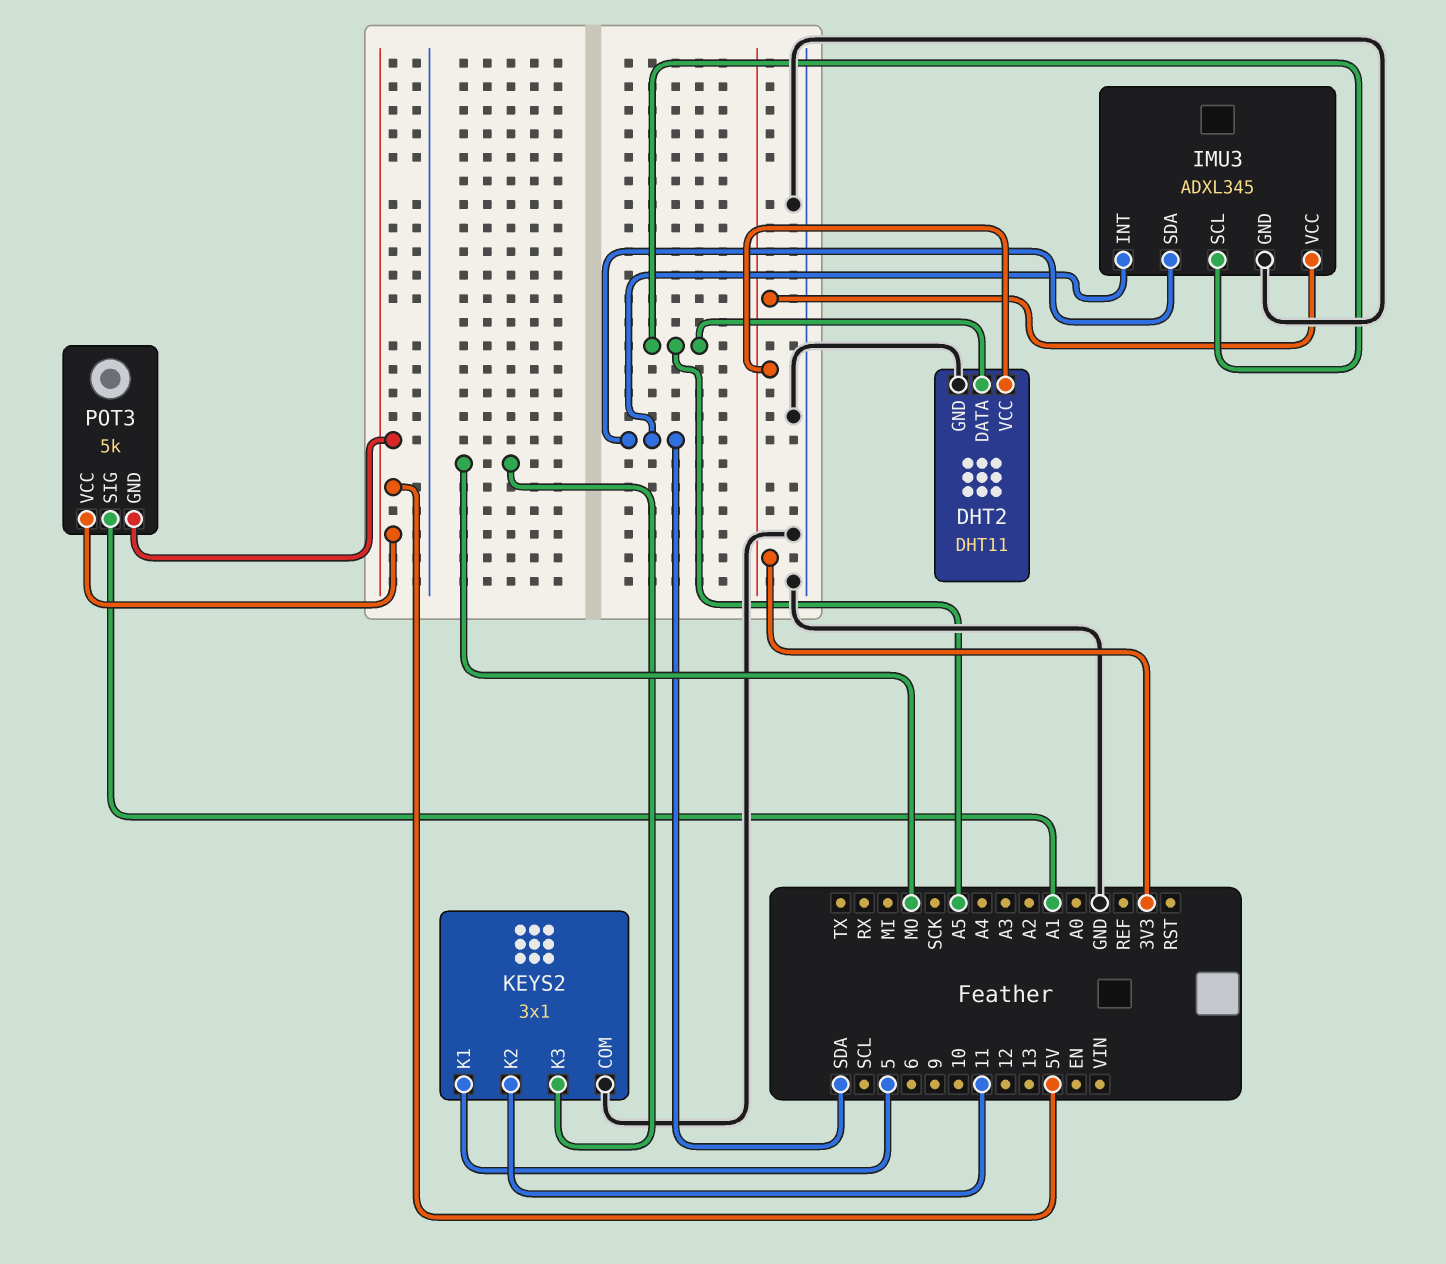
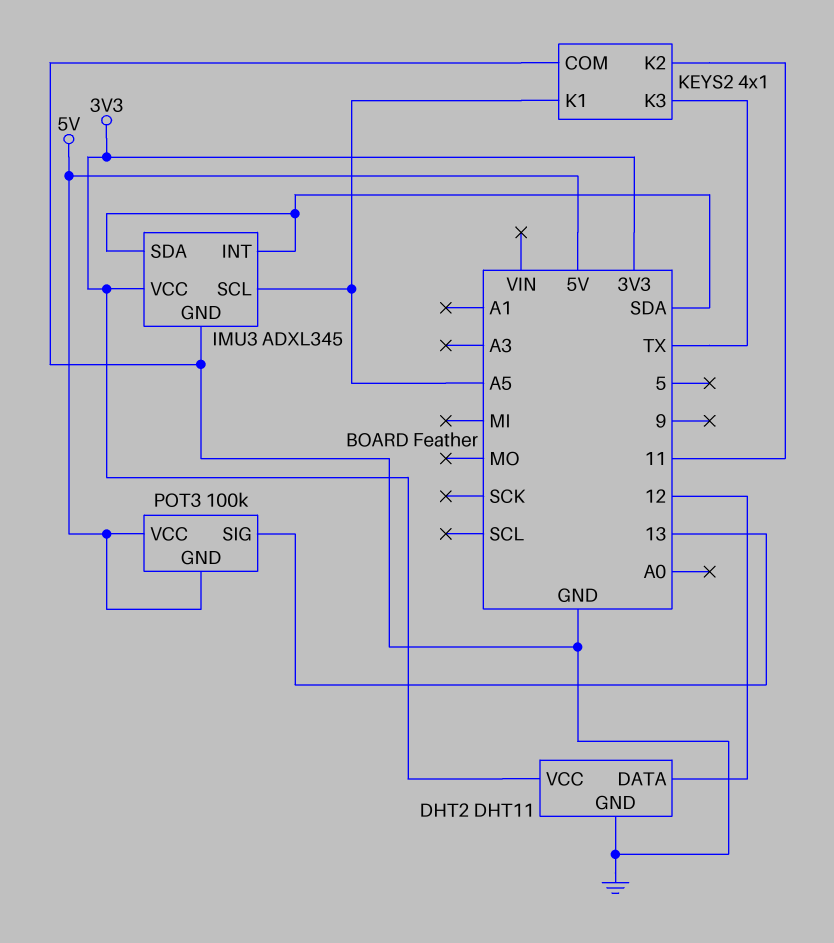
DHT2 pin DATA: A5 -> 12
KEYS2: 3x1 -> 4x1
KEYS2 pin K1: 5 -> A5
KEYS2 pin K3: MO -> TX
POT3: 5k -> 100k
POT3 pin SIG: A1 -> 13

